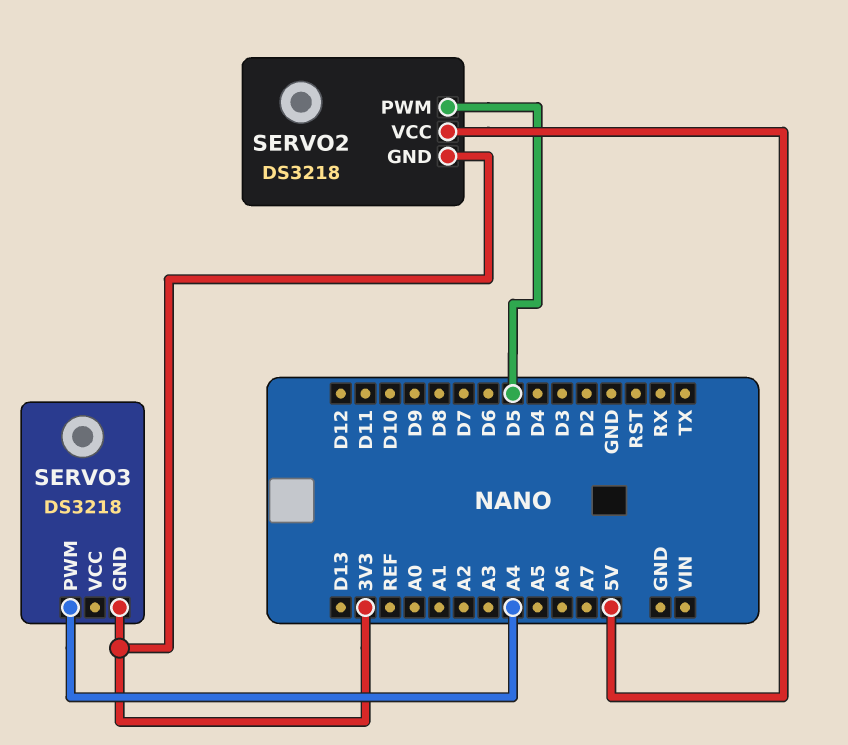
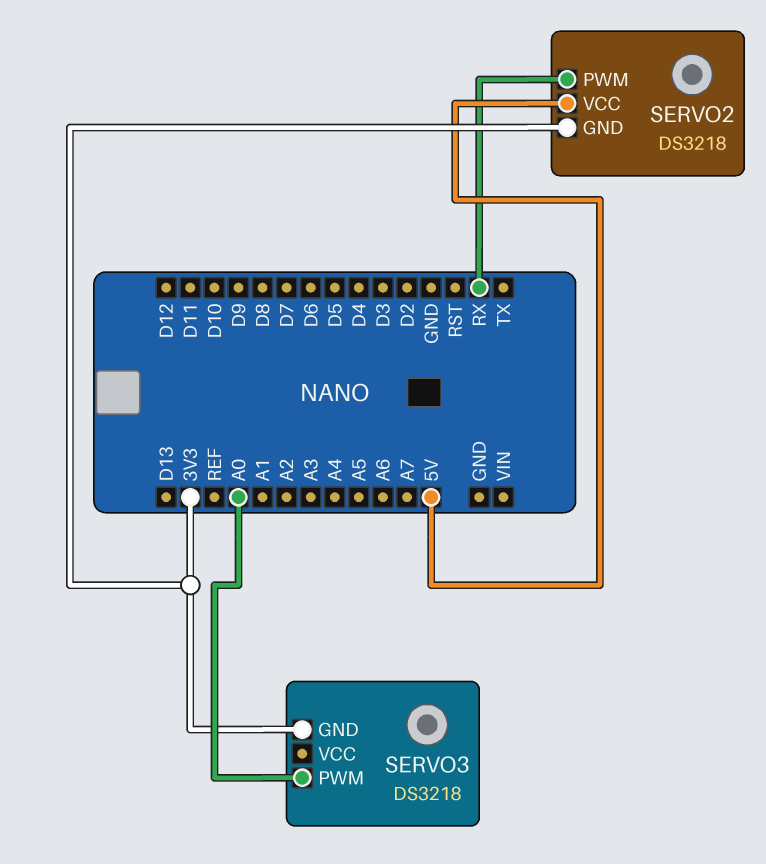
SERVO2 pin PWM: D5 -> RX
SERVO3 pin PWM: A4 -> A0

